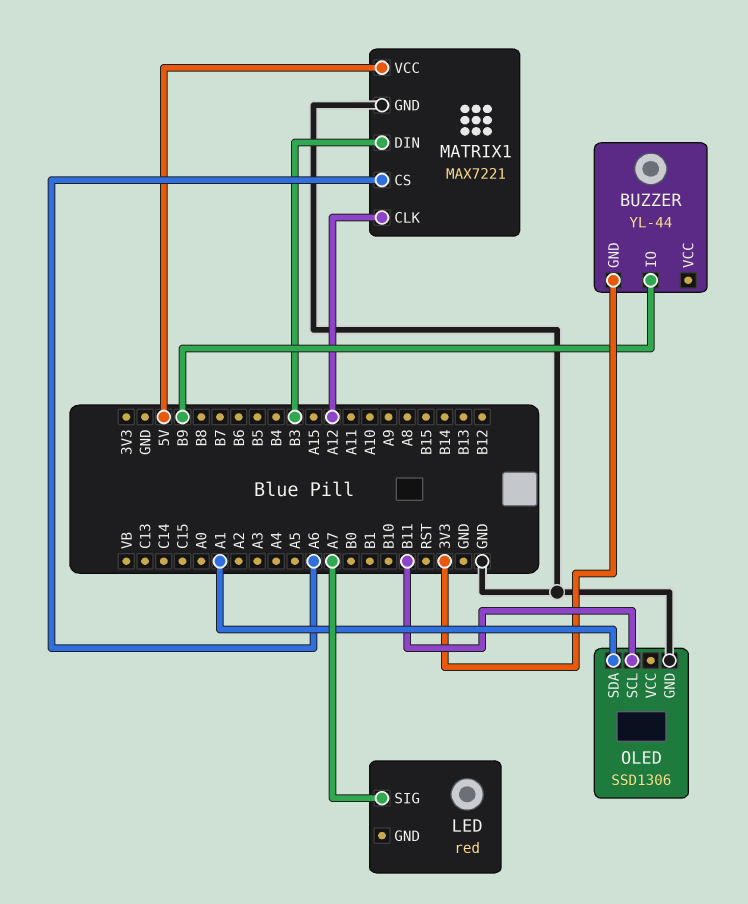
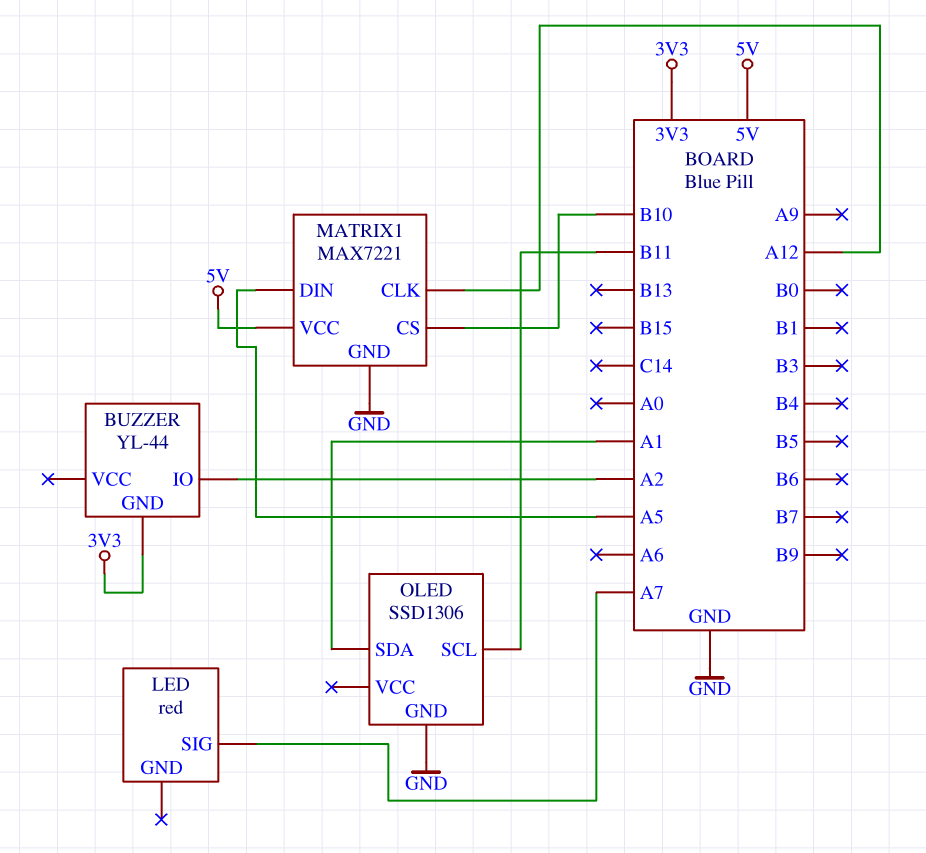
BUZZER pin IO: B9 -> A2
MATRIX1 pin CS: A6 -> B10
MATRIX1 pin DIN: B3 -> A5

